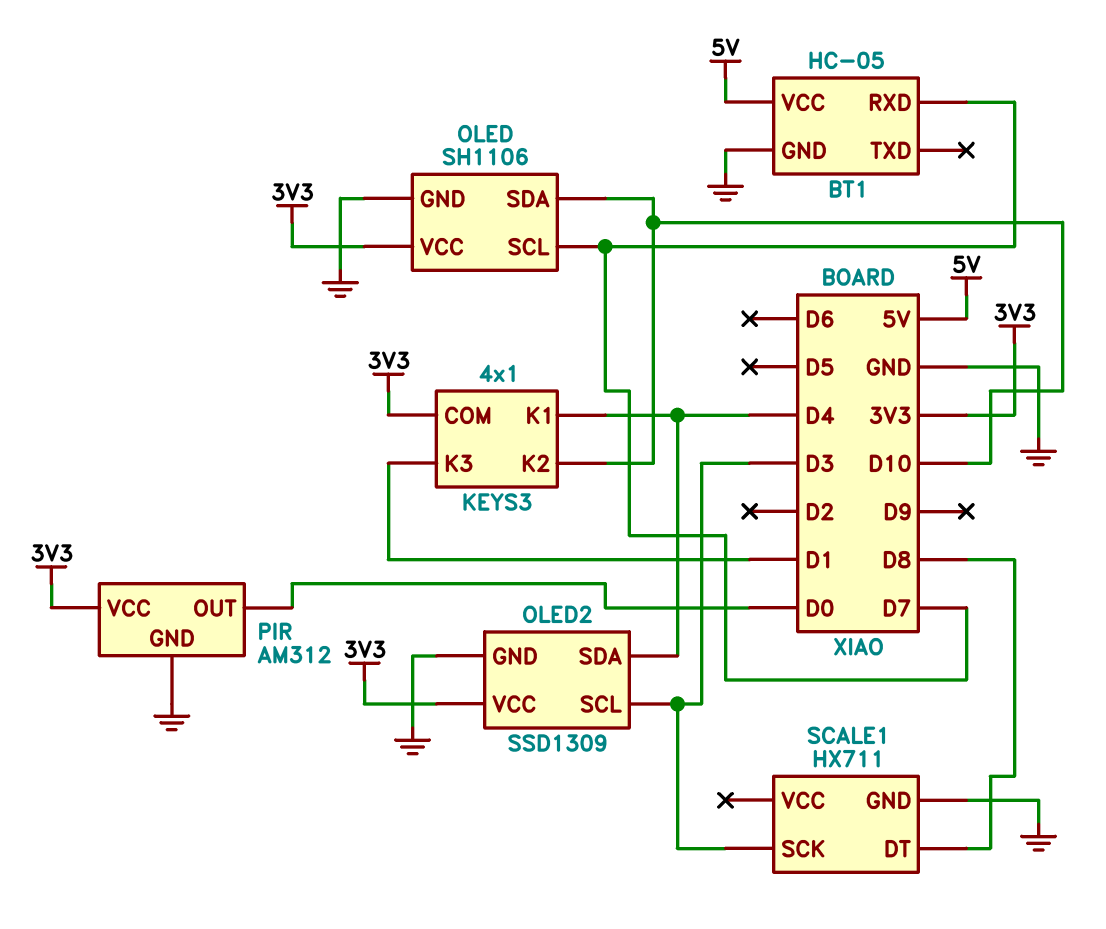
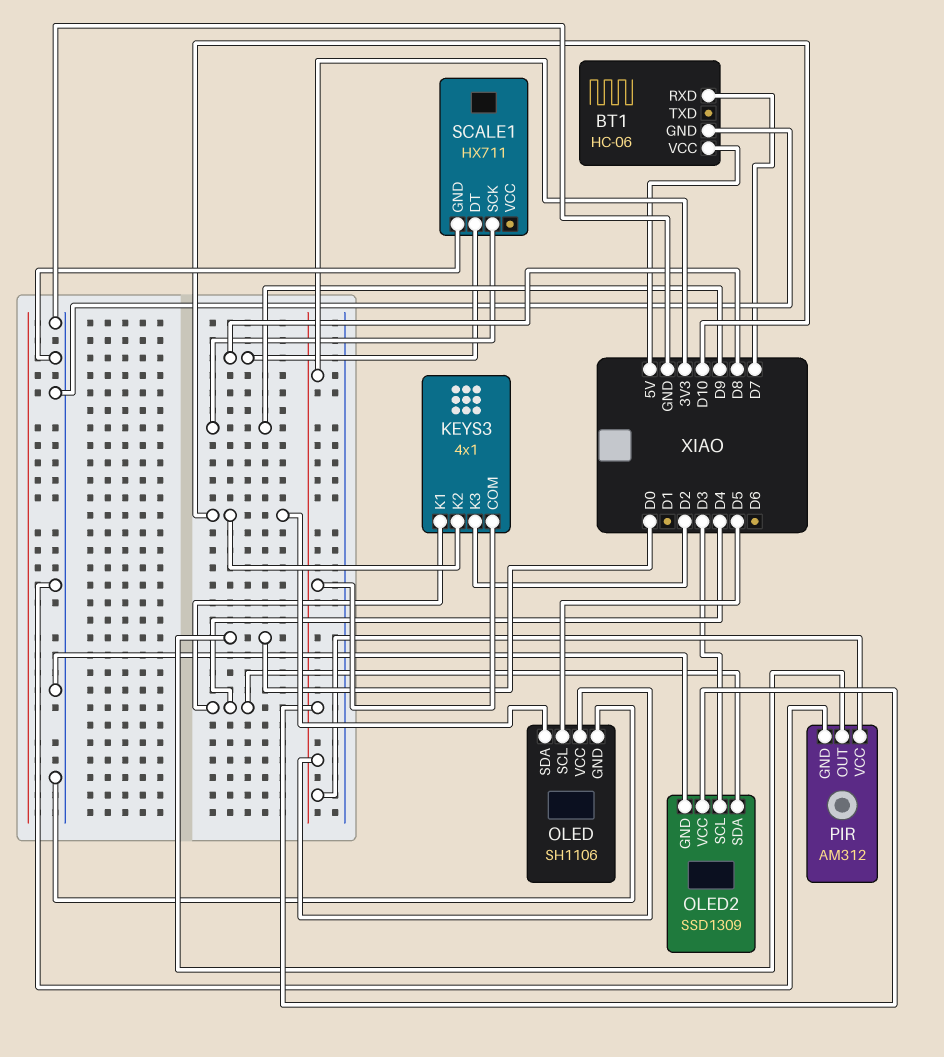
BT1: HC-05 -> HC-06
KEYS3 pin K3: D1 -> D2
OLED pin SCL: D7 -> D5
SCALE1 pin SCK: D3 -> D9

